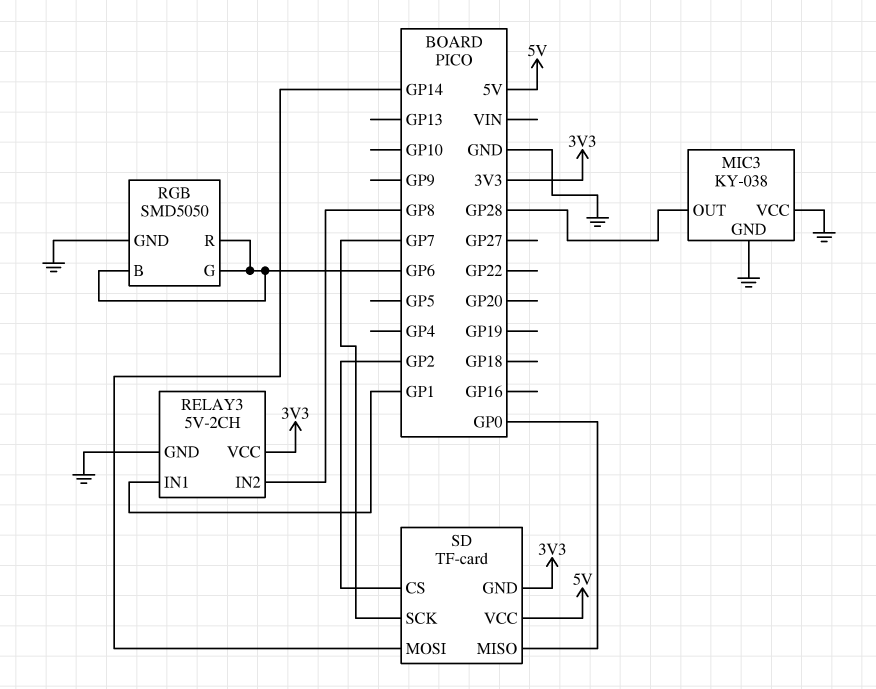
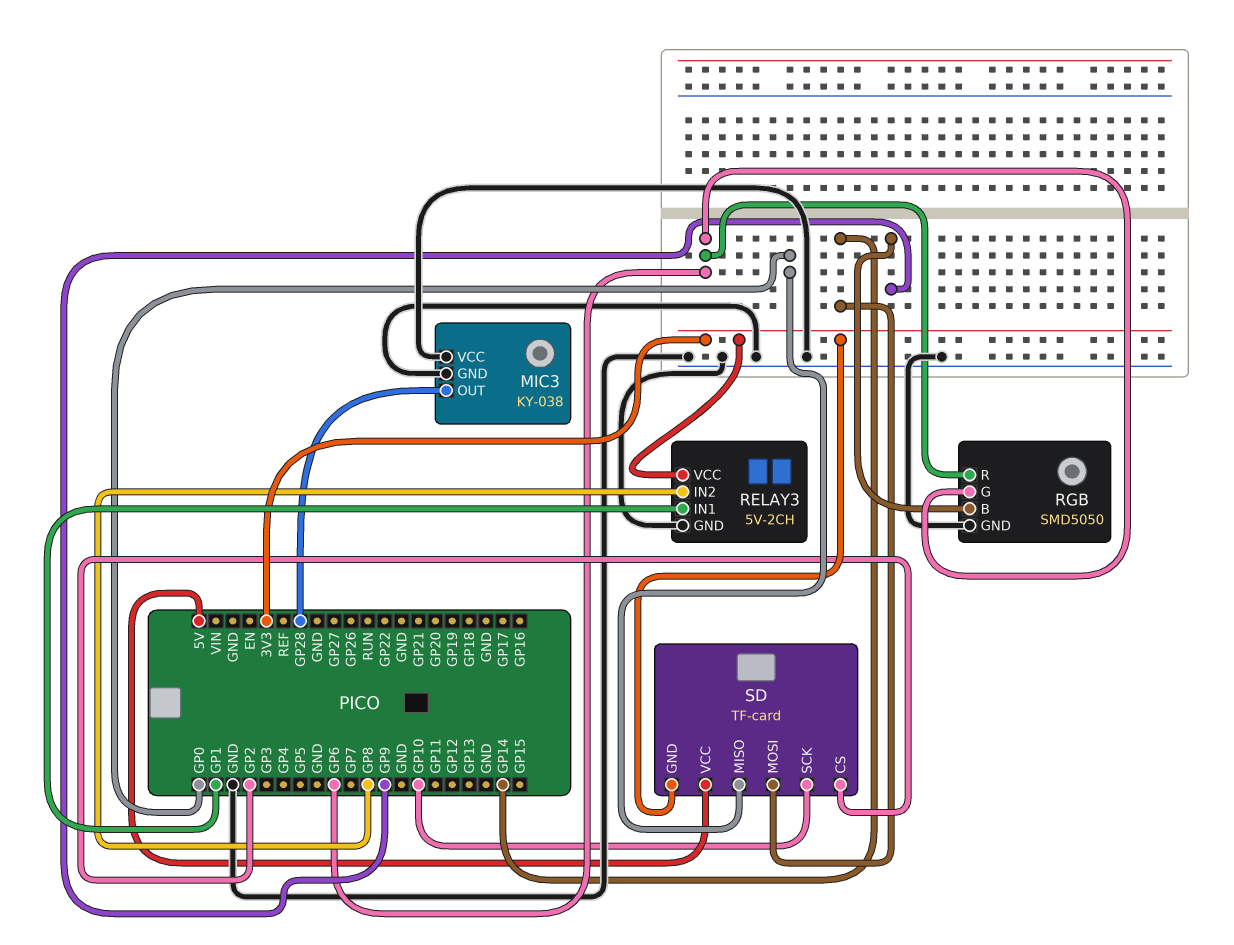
RGB pin B: GP6 -> GP9
SD pin SCK: GP7 -> GP10

